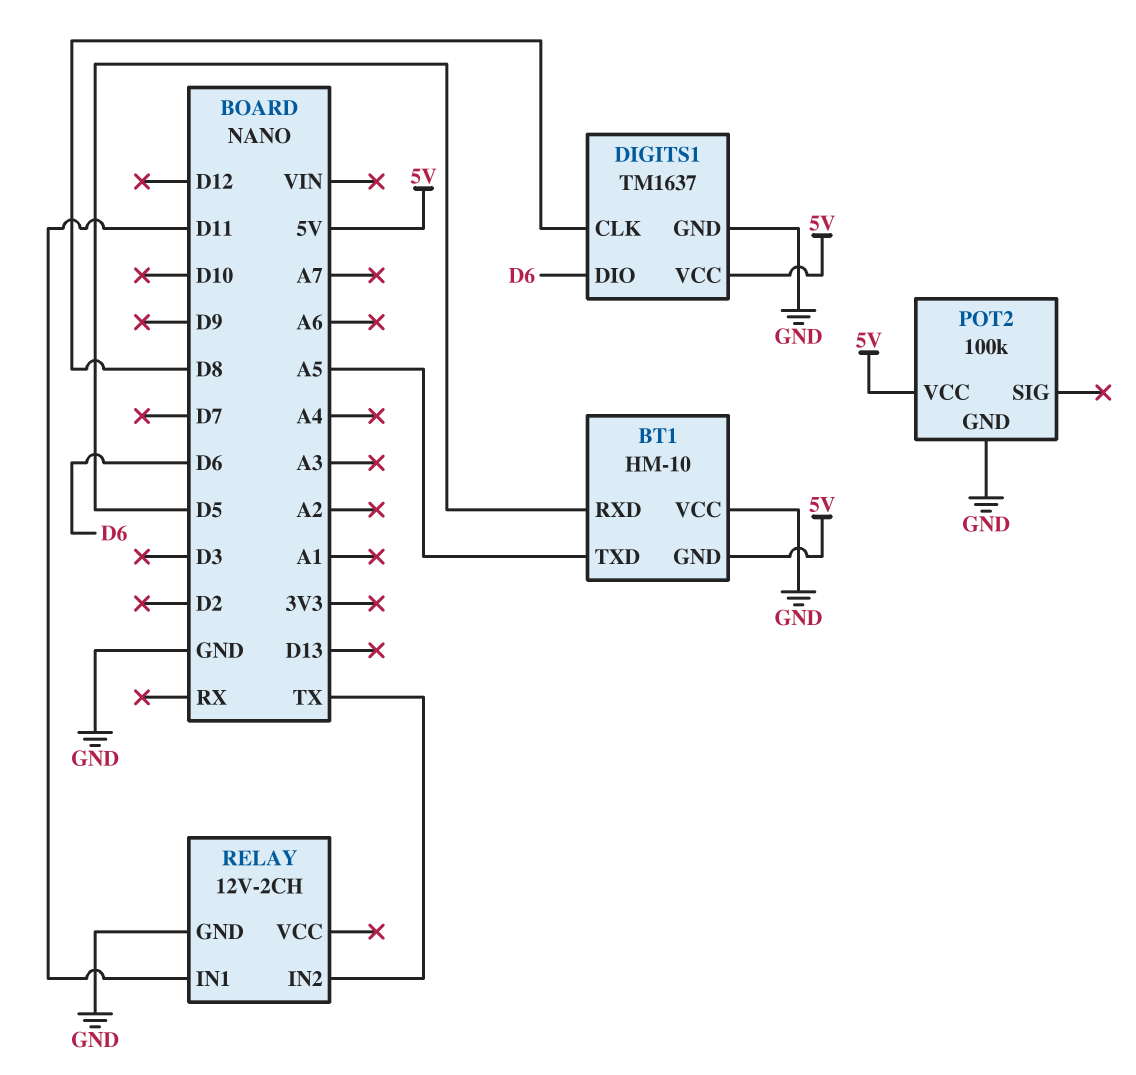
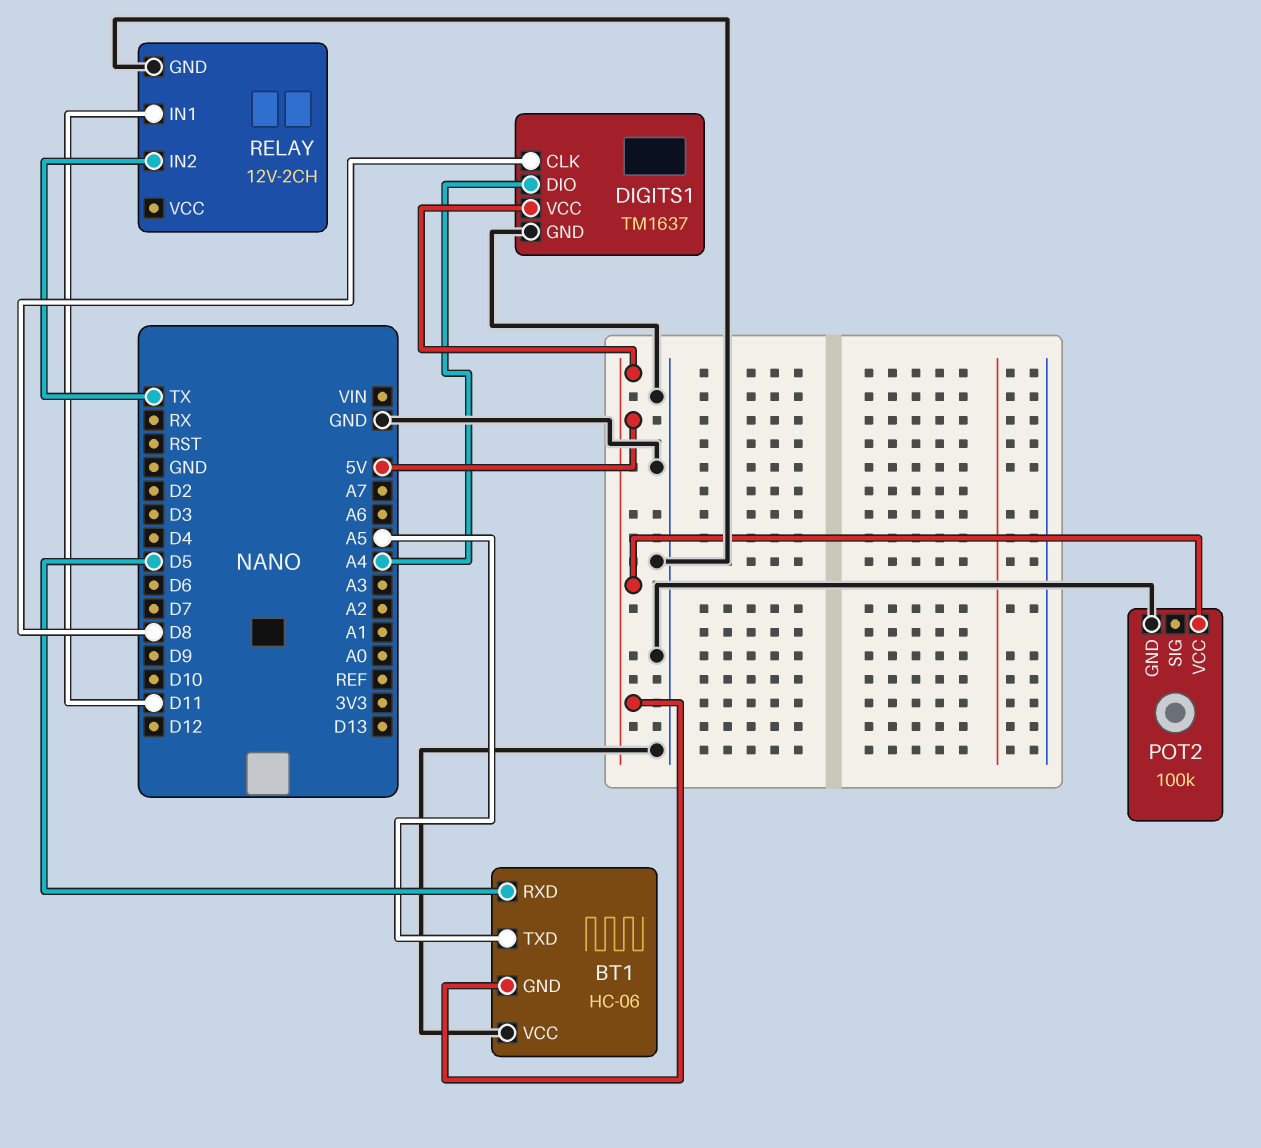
BT1: HM-10 -> HC-06
DIGITS1 pin DIO: D6 -> A4

